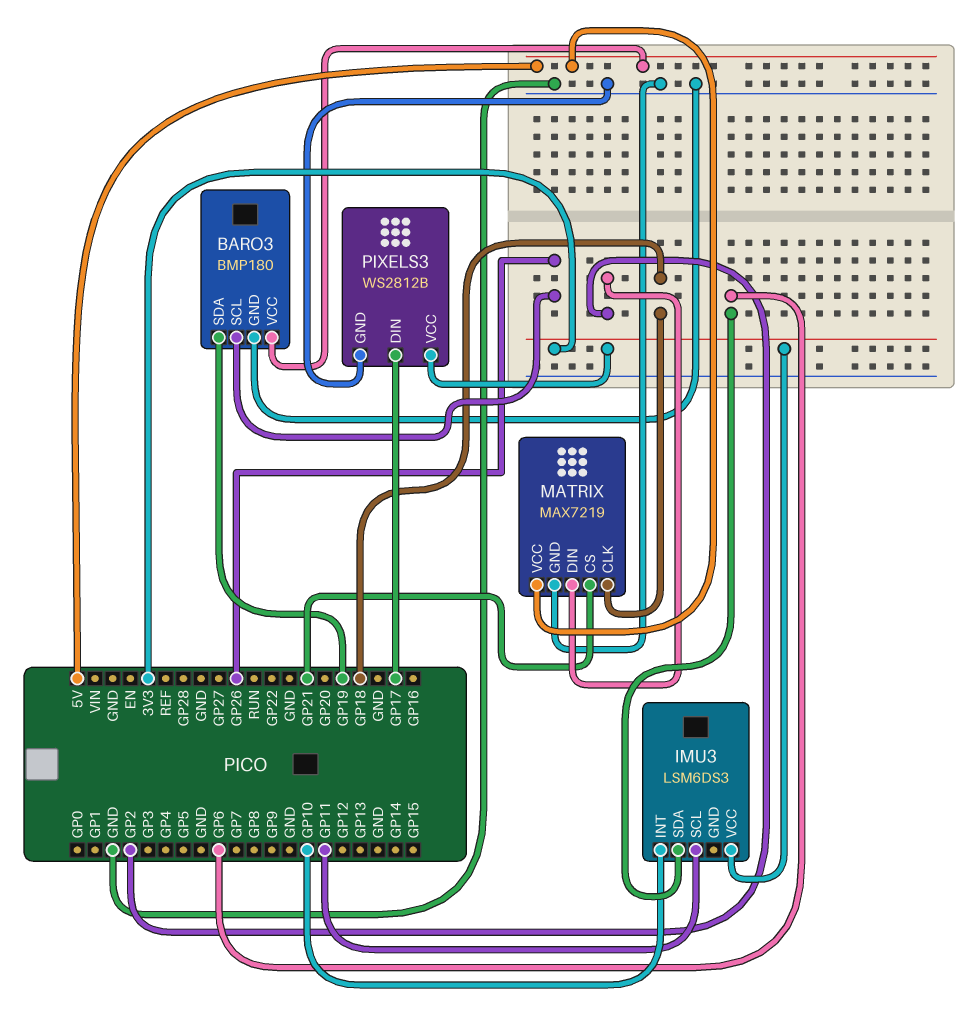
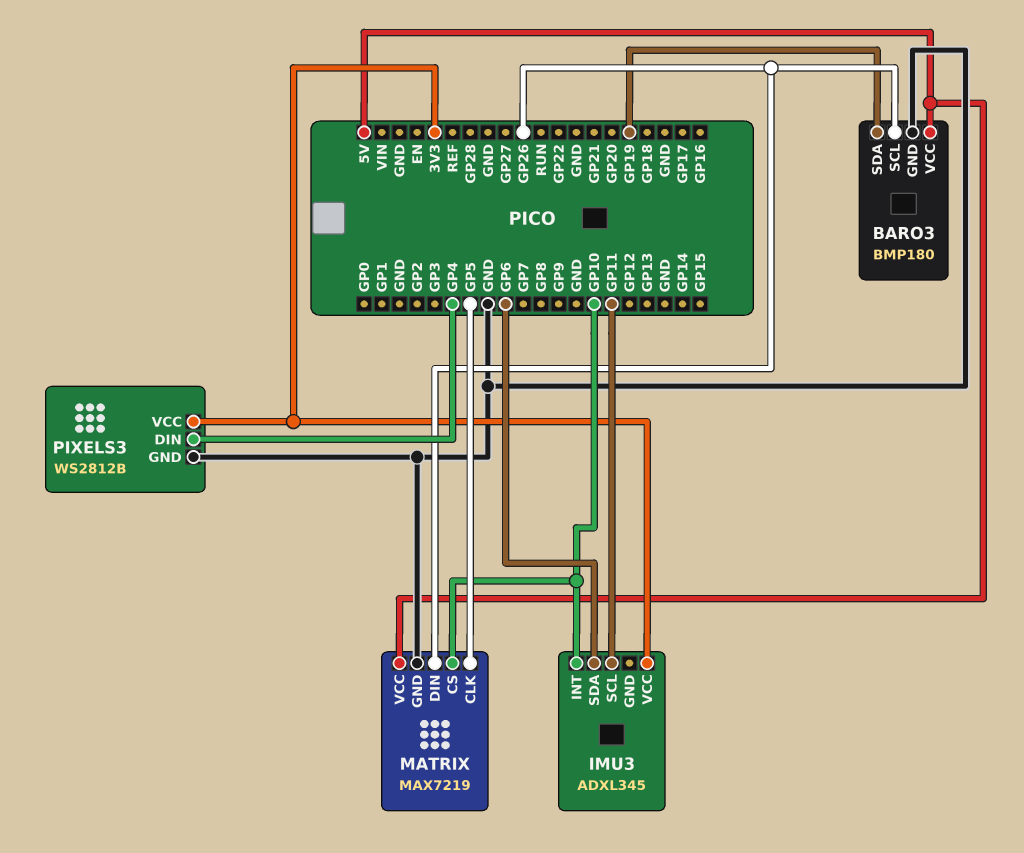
IMU3: LSM6DS3 -> ADXL345
MATRIX pin CLK: GP18 -> GP5
MATRIX pin CS: GP21 -> GP10
MATRIX pin DIN: GP2 -> GP26
PIXELS3 pin DIN: GP17 -> GP4

